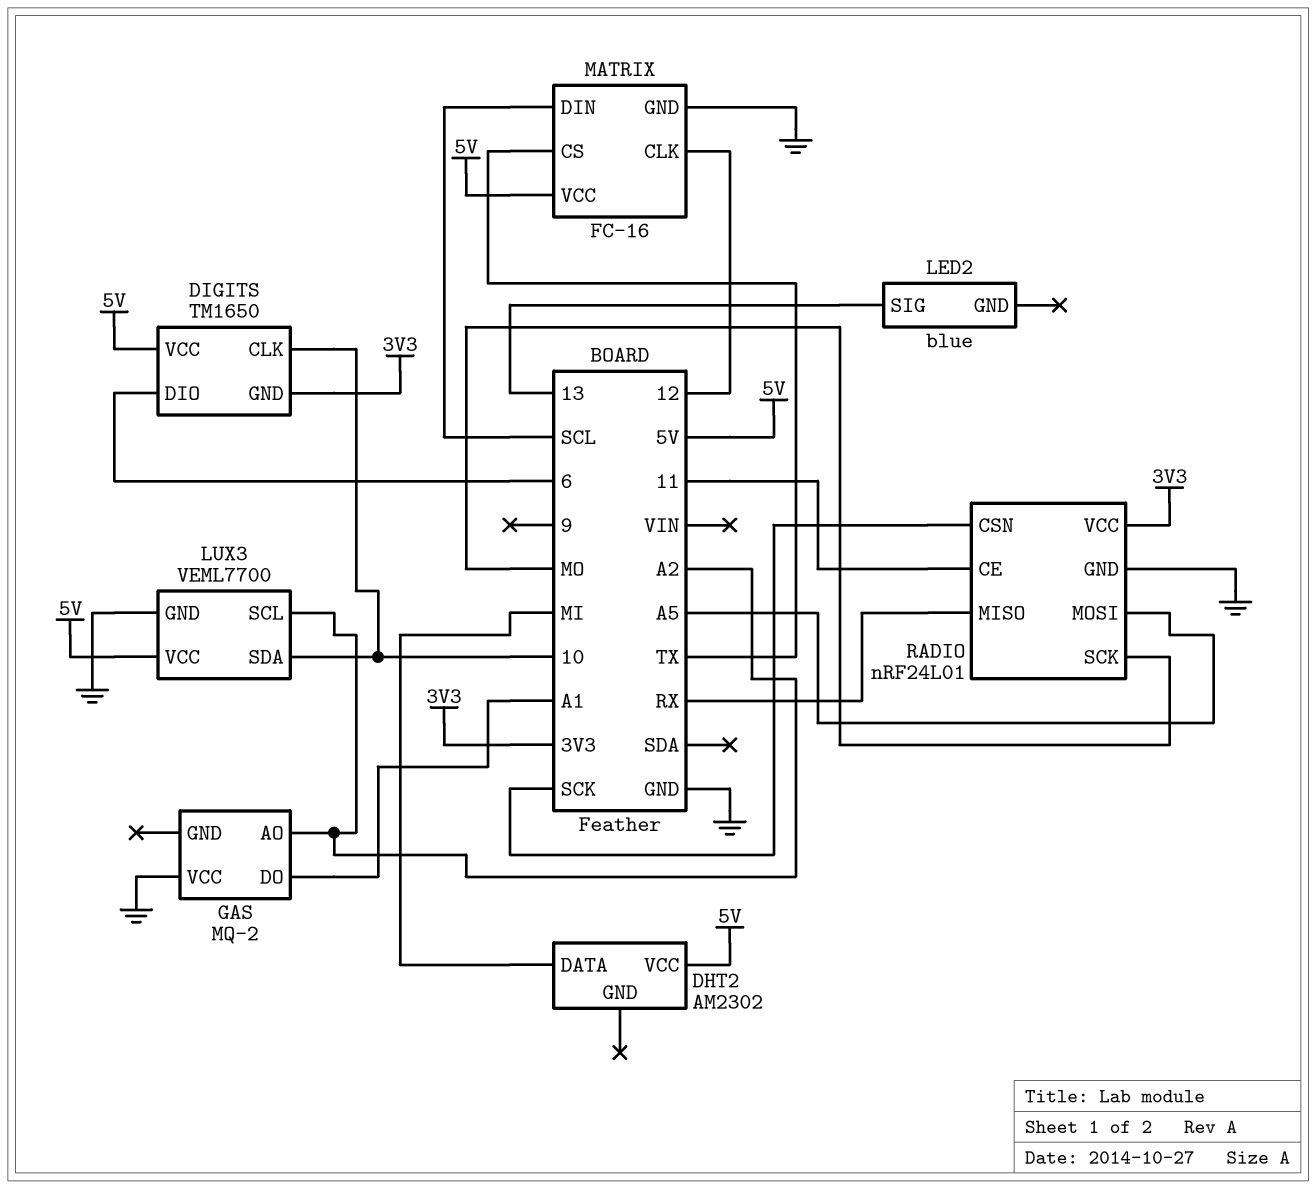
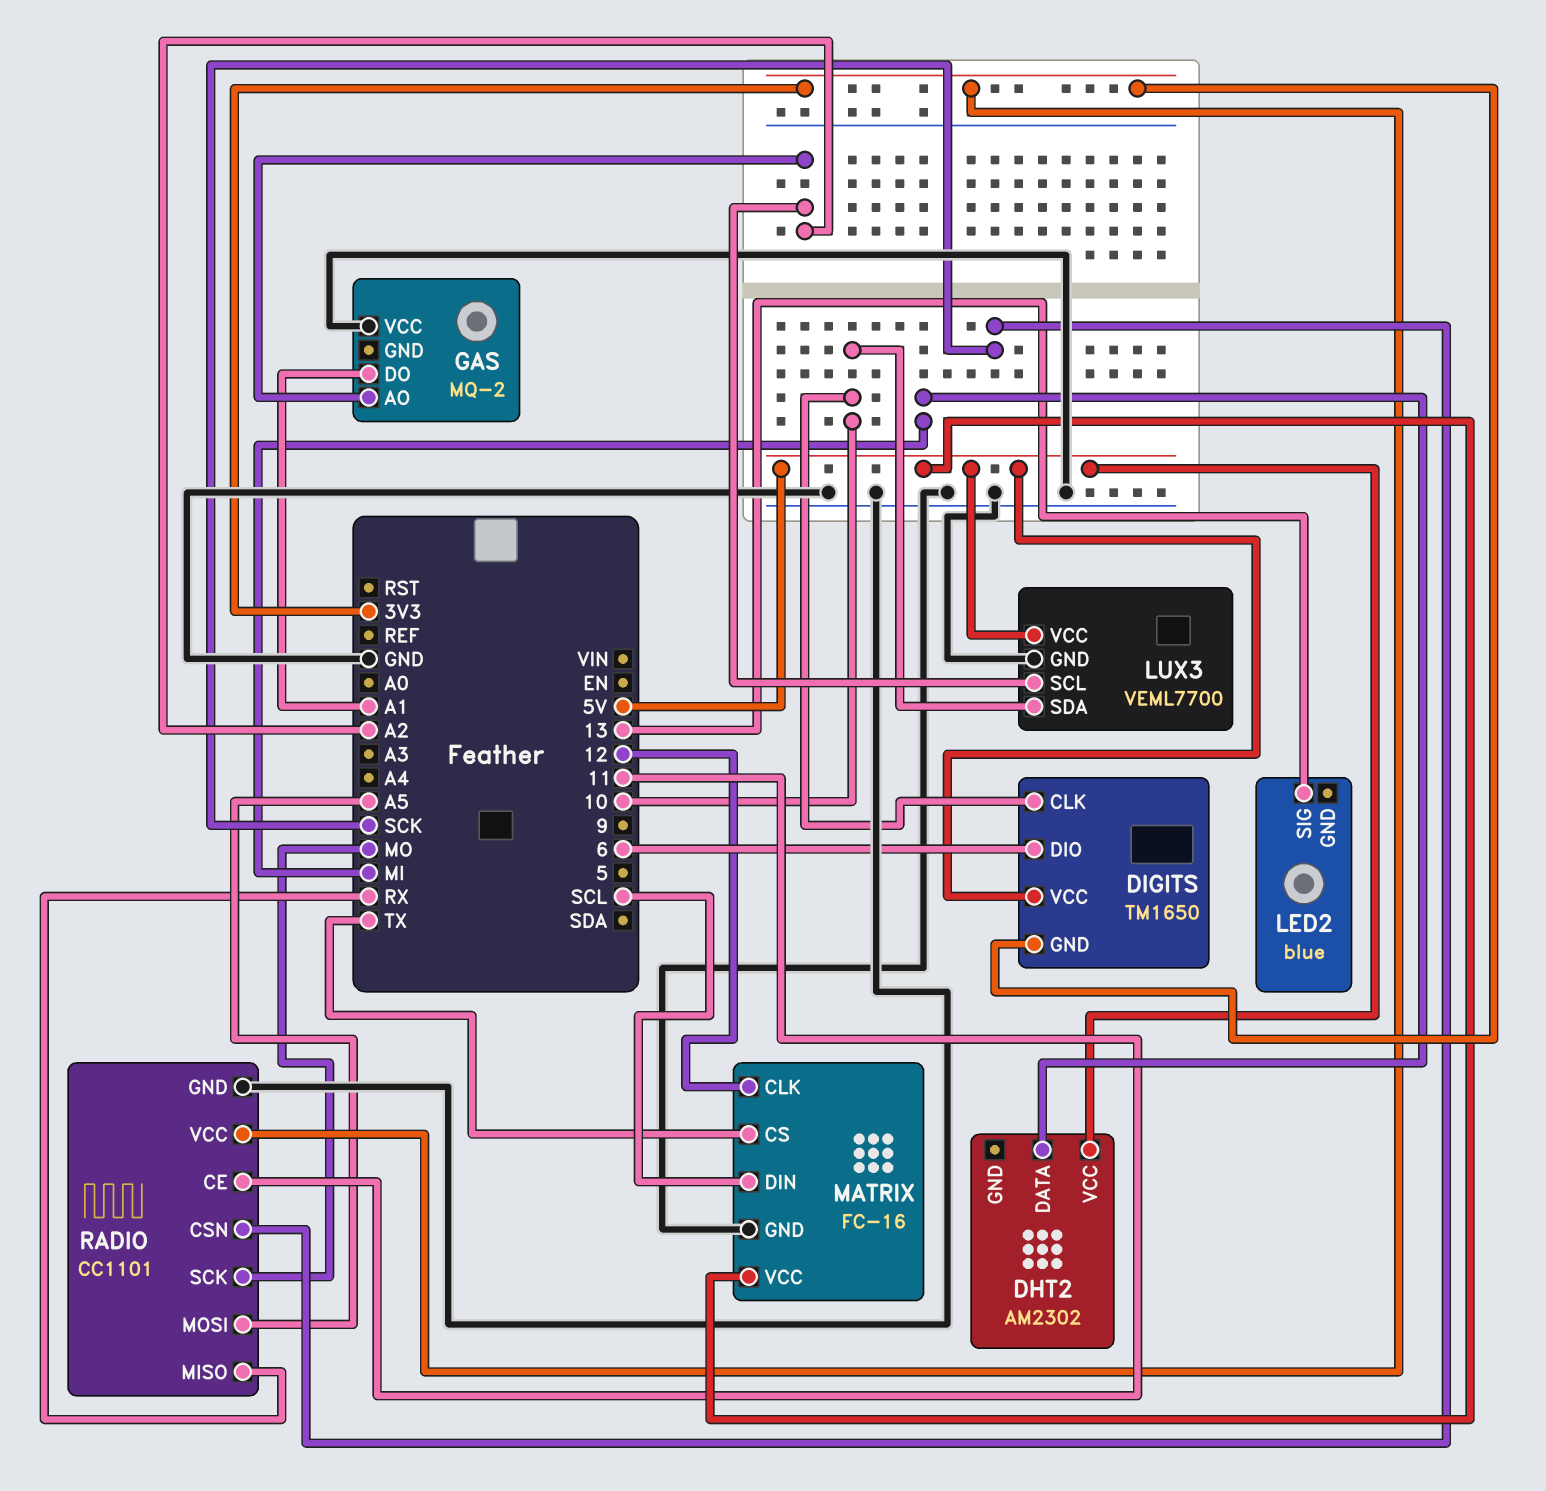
RADIO: nRF24L01 -> CC1101

